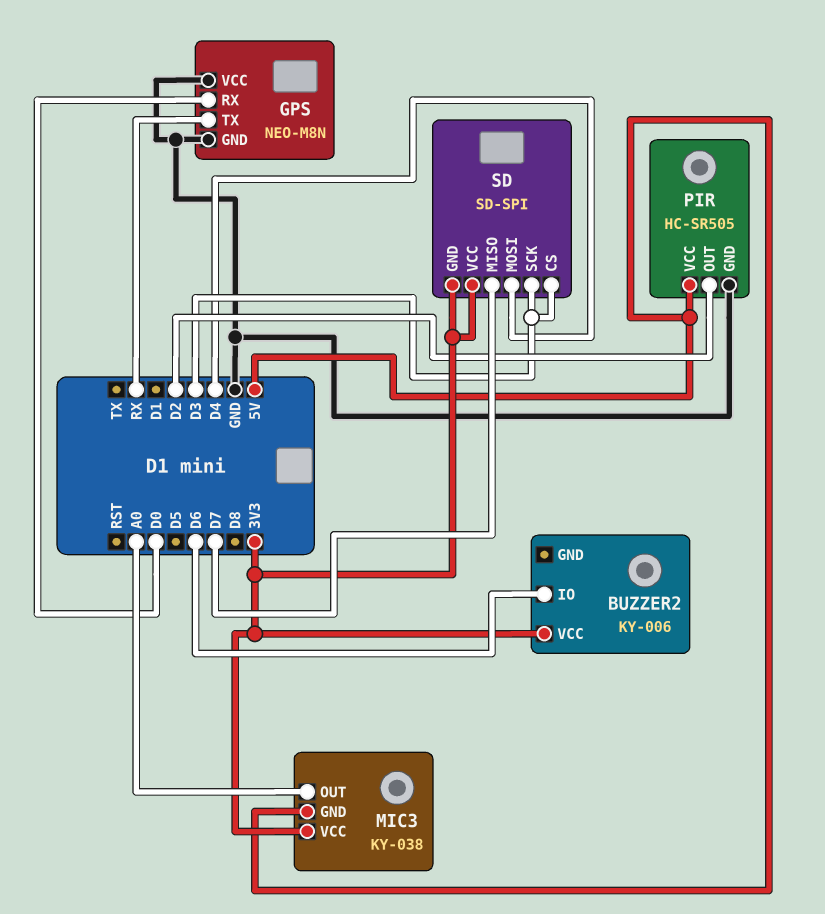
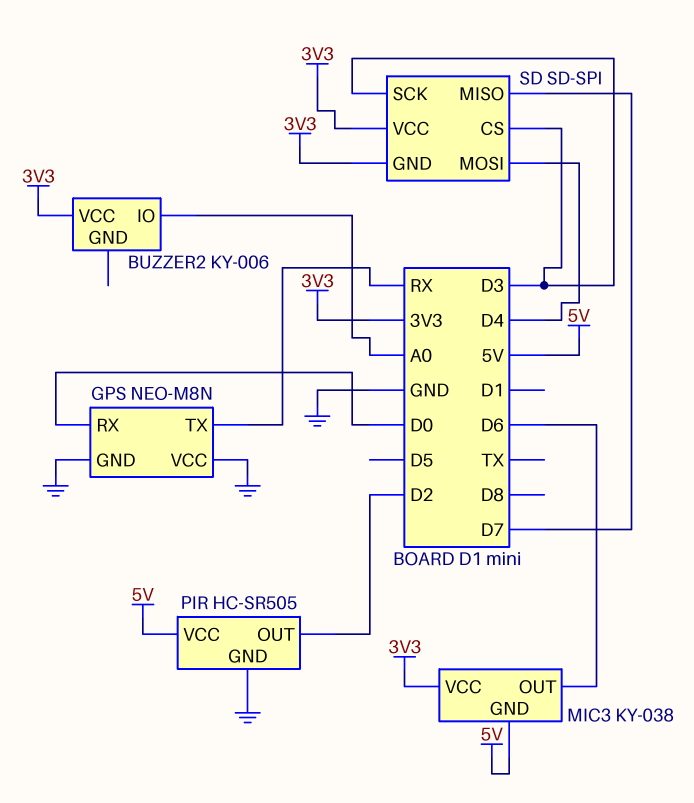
BUZZER2 pin IO: D6 -> A0
MIC3 pin OUT: A0 -> D6

